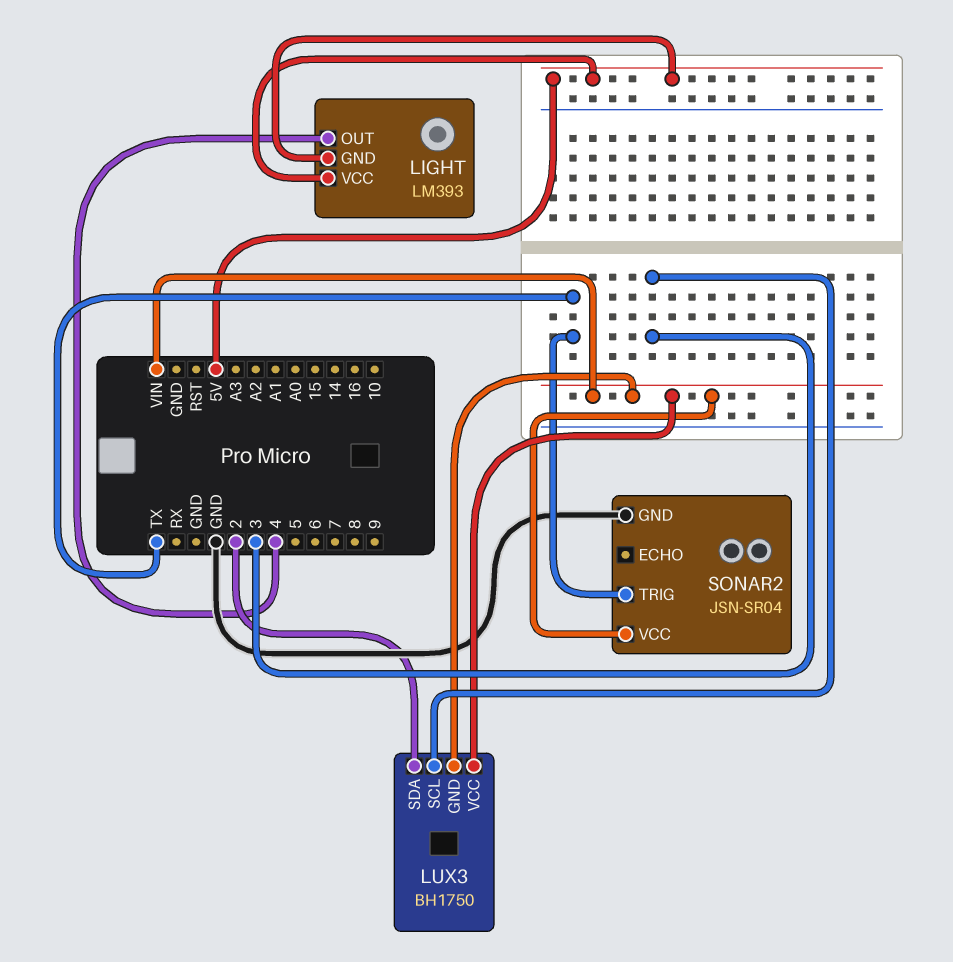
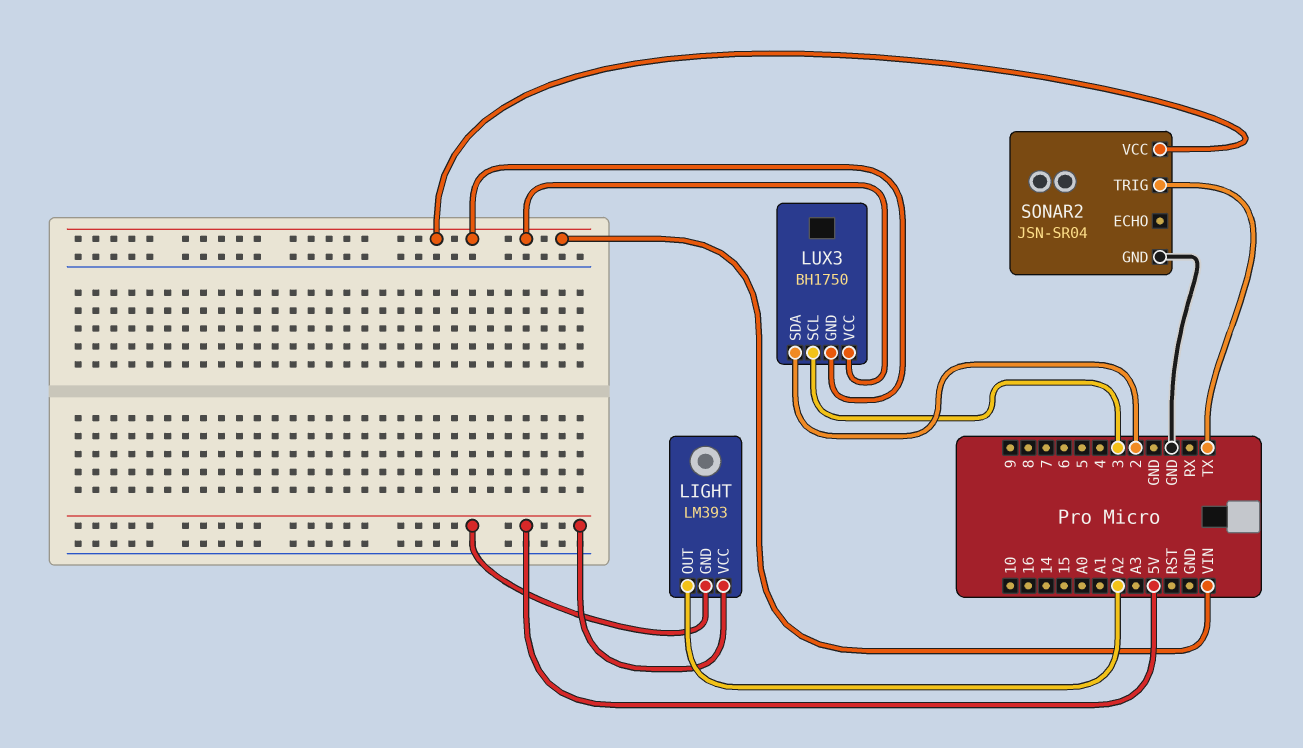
LIGHT pin OUT: 4 -> A2

